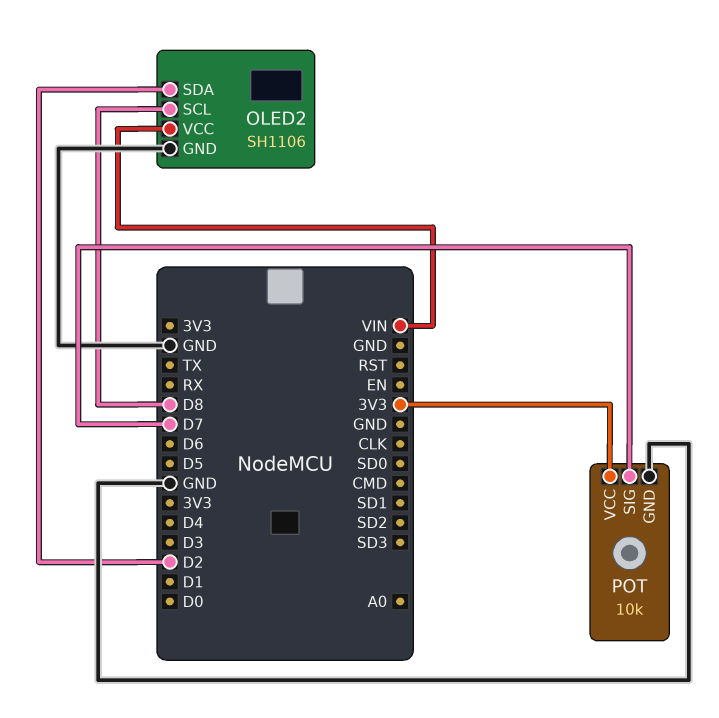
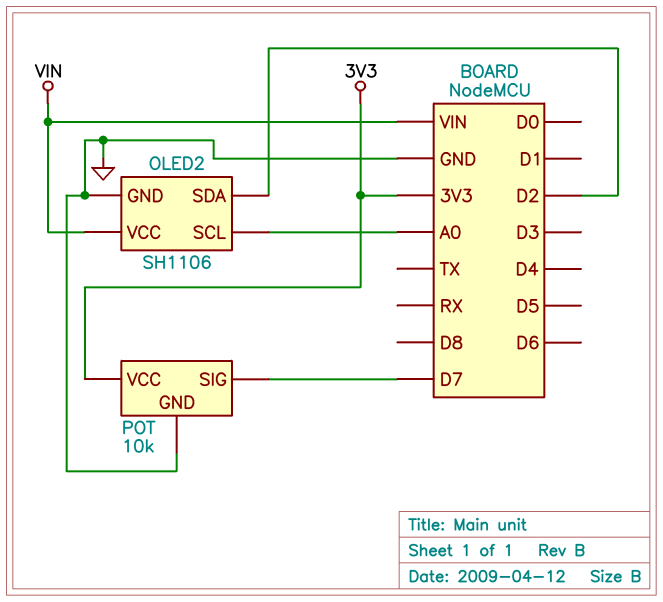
OLED2 pin SCL: D8 -> A0

